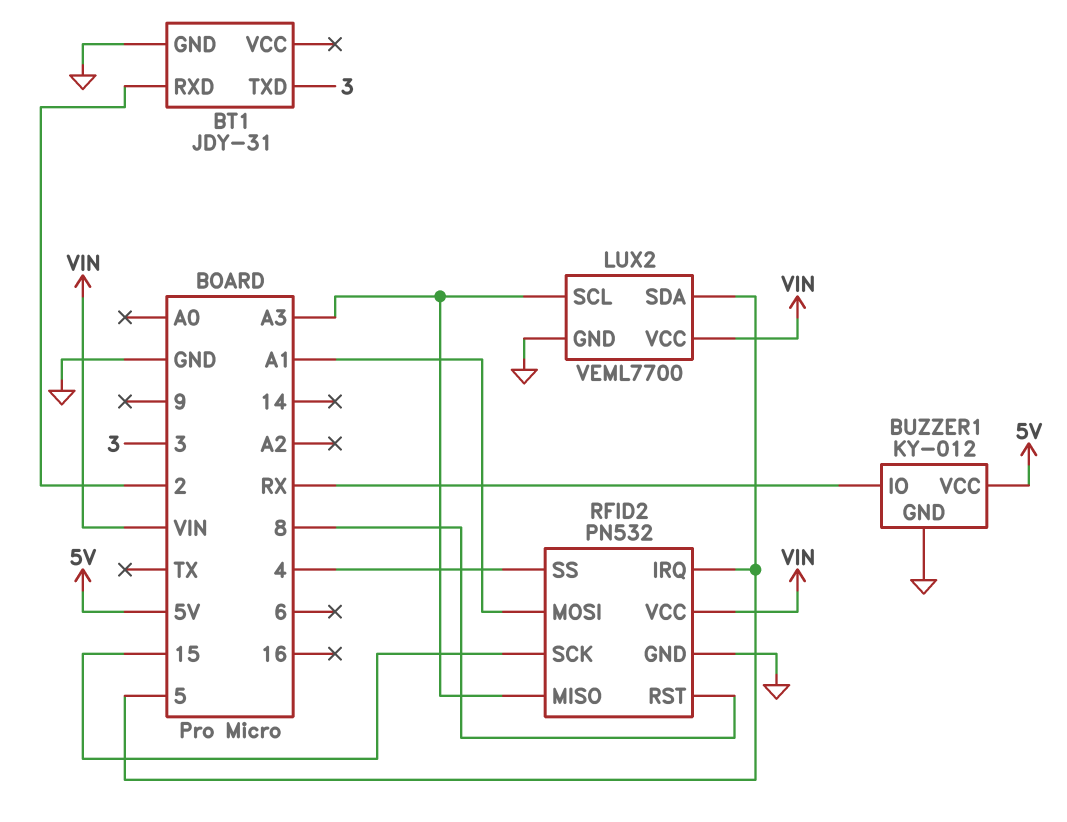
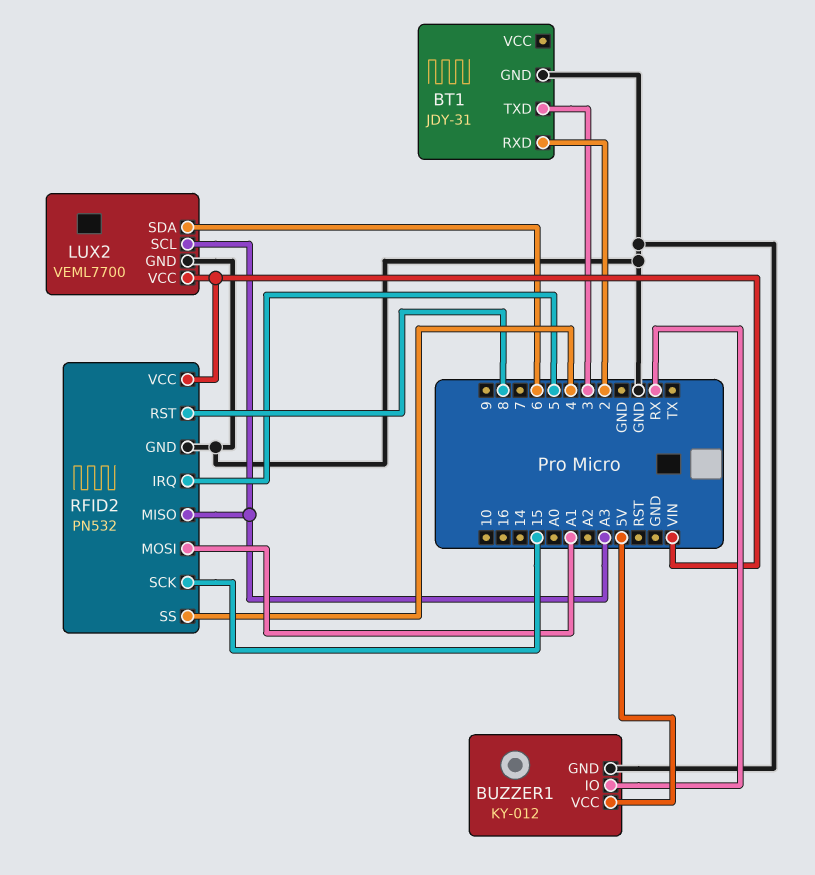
LUX2 pin SDA: 5 -> 6

